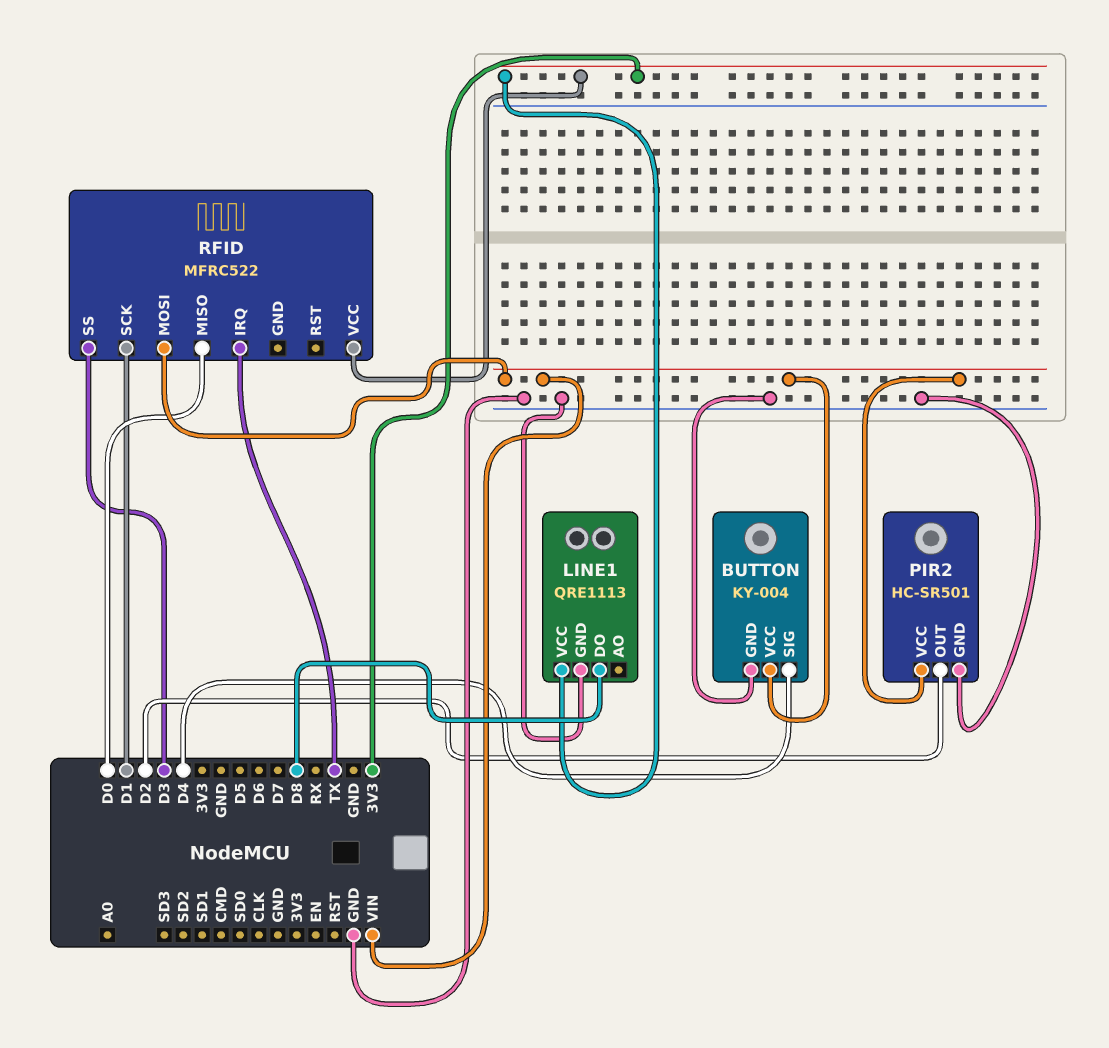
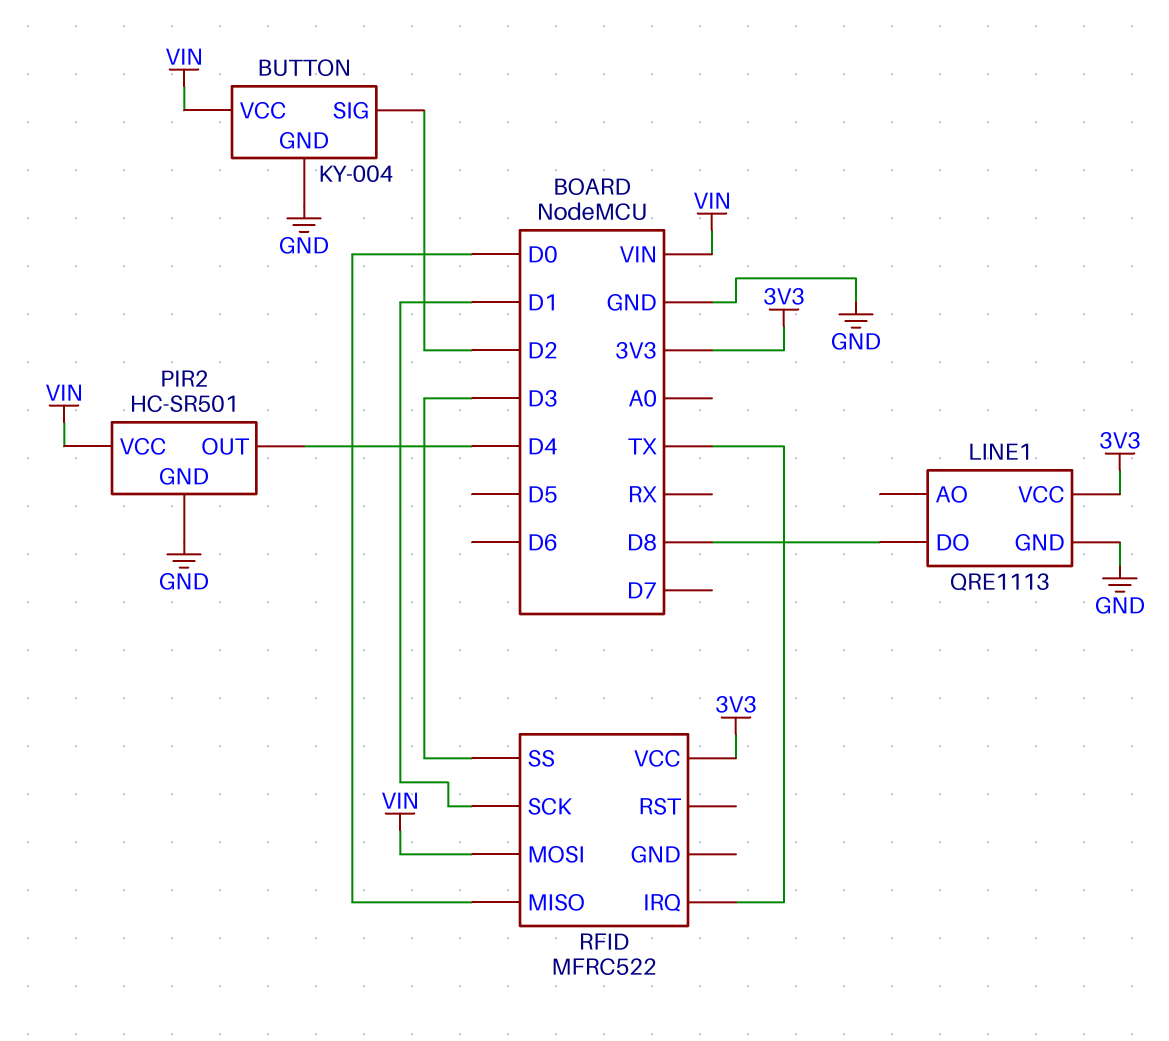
BUTTON pin SIG: D4 -> D2
PIR2 pin OUT: D2 -> D4

